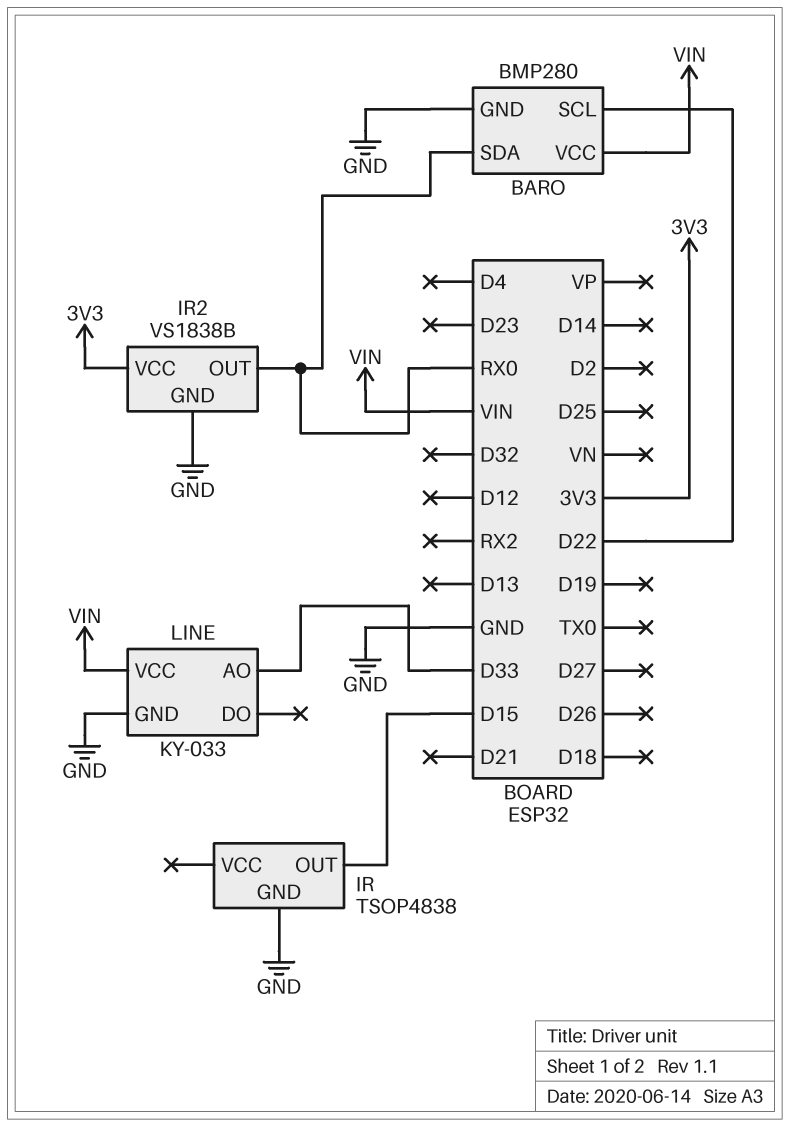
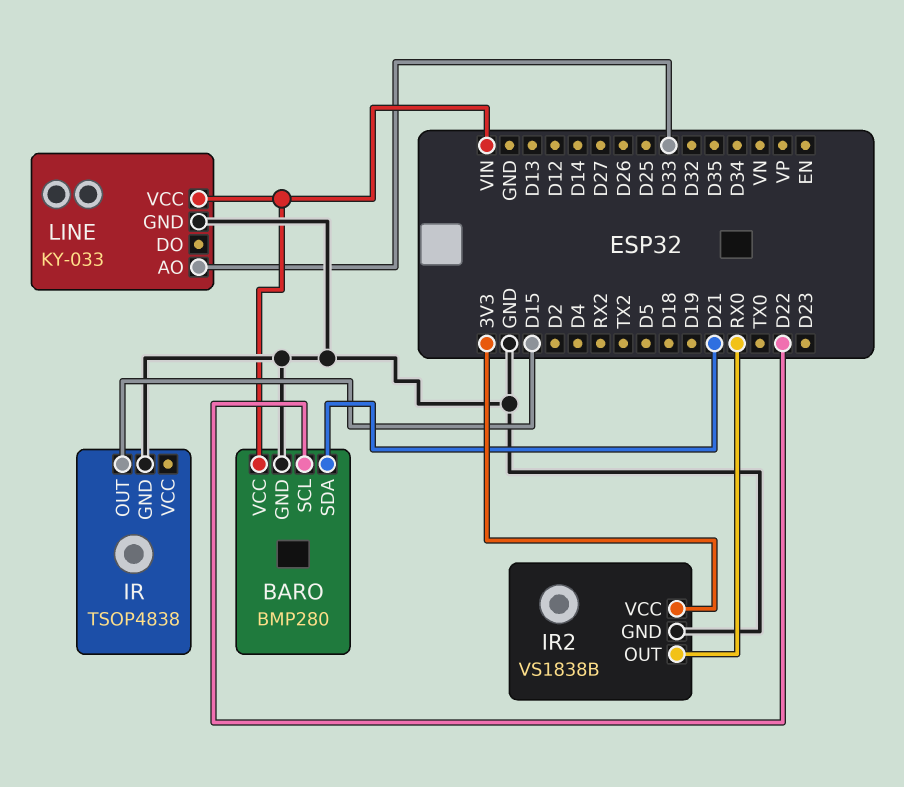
BARO pin SDA: RX0 -> D21

